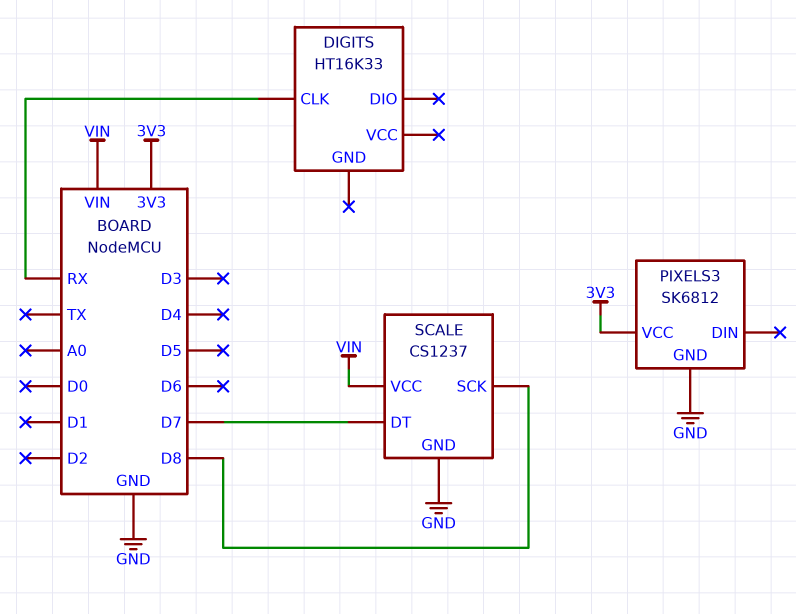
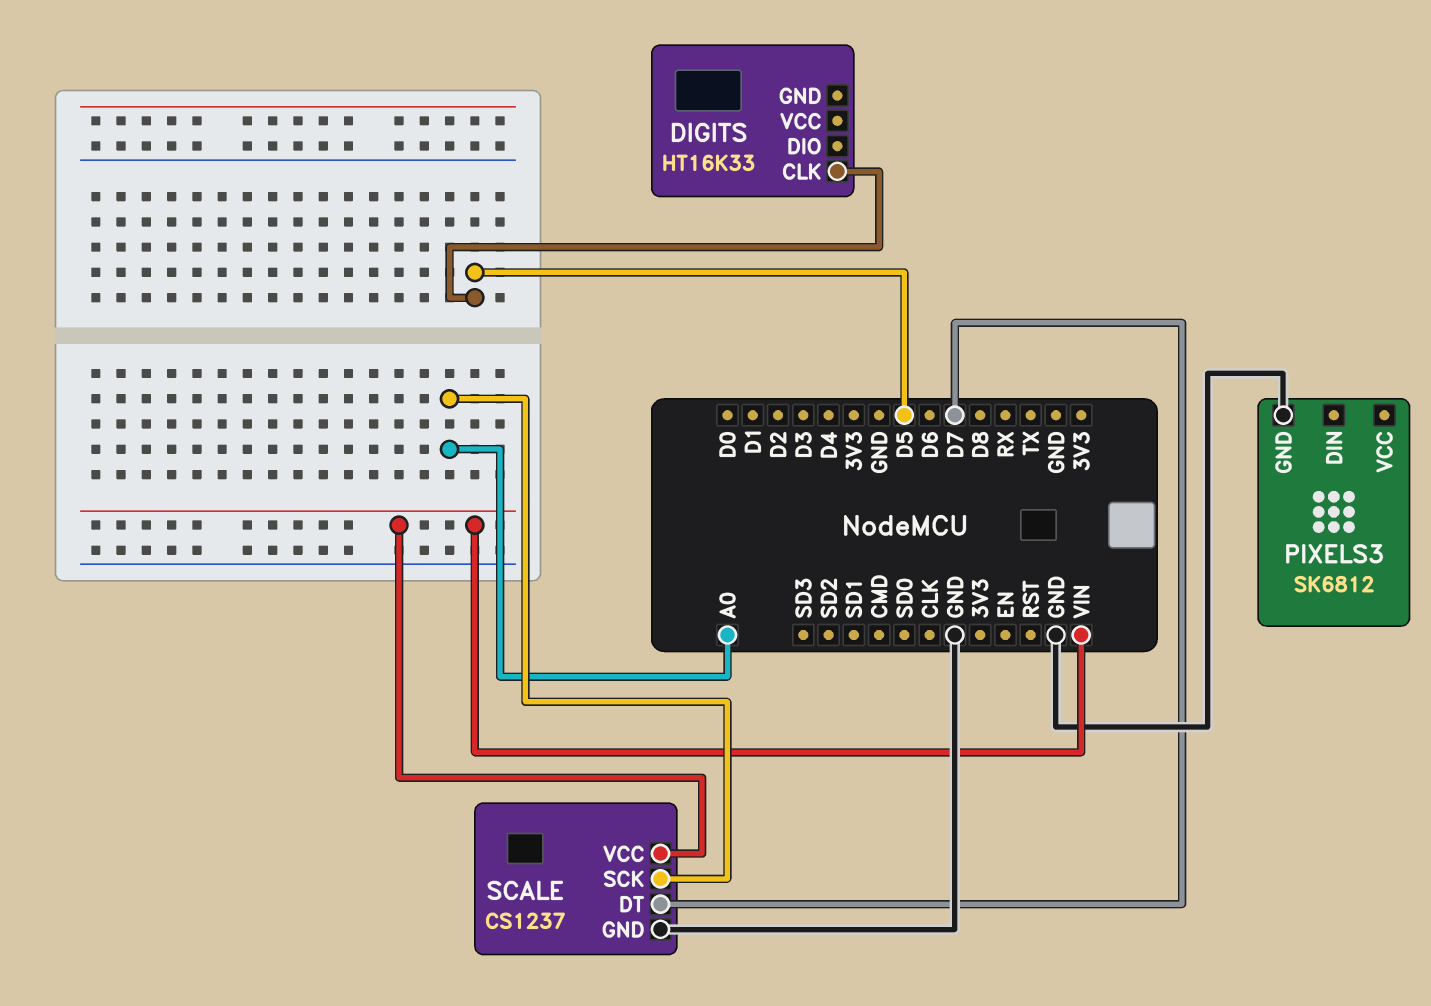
DIGITS pin CLK: RX -> D5
PIXELS3 pin VCC: 3V3 -> none
SCALE pin SCK: D8 -> A0

